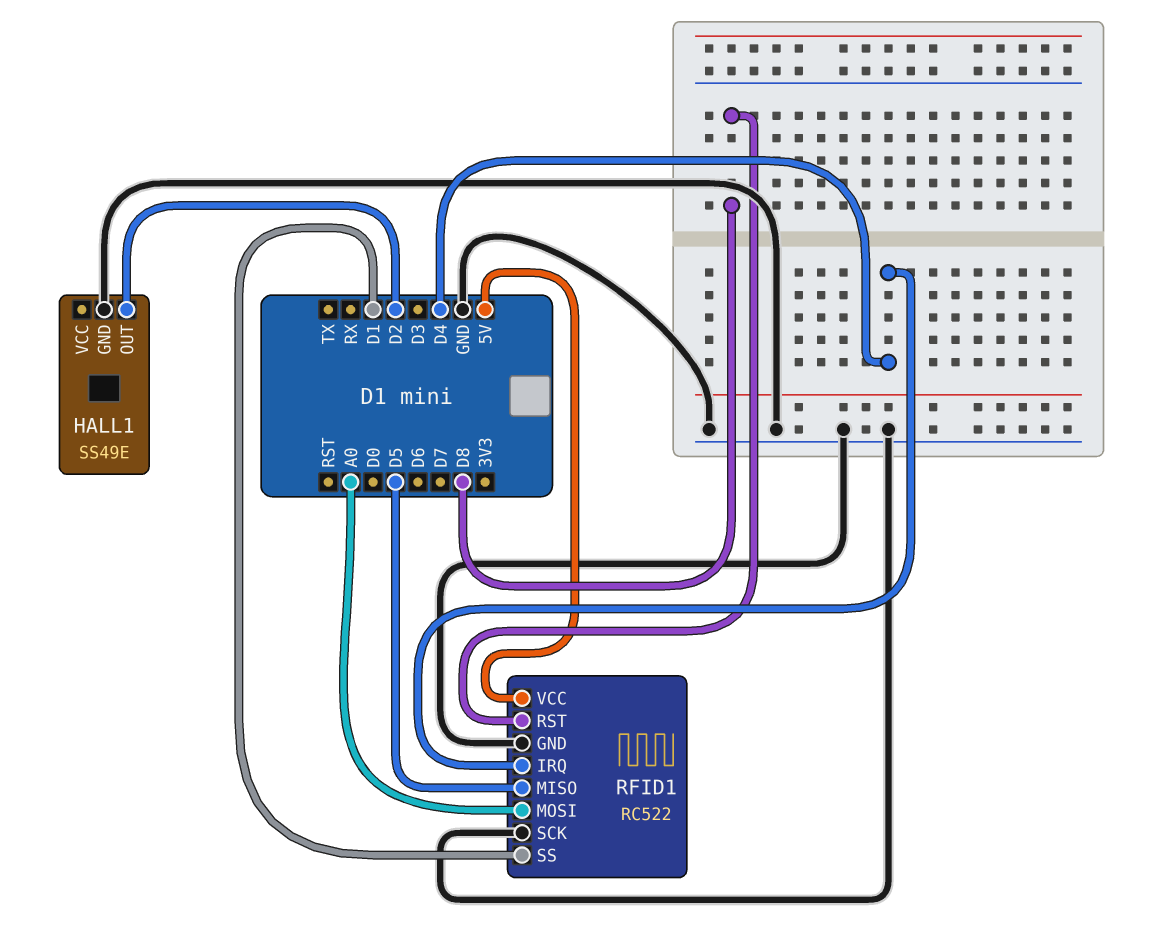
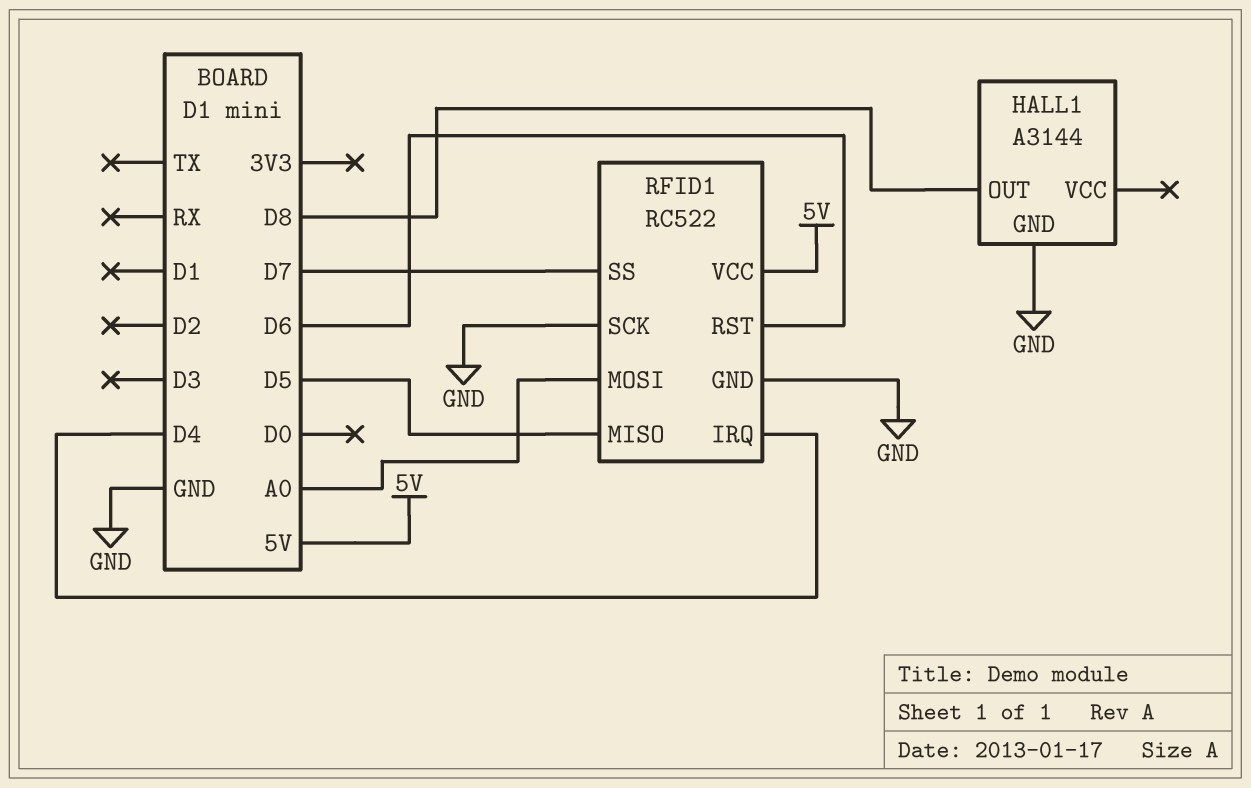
HALL1: SS49E -> A3144
HALL1 pin OUT: D2 -> D8
RFID1 pin RST: D8 -> D6
RFID1 pin SS: D1 -> D7

